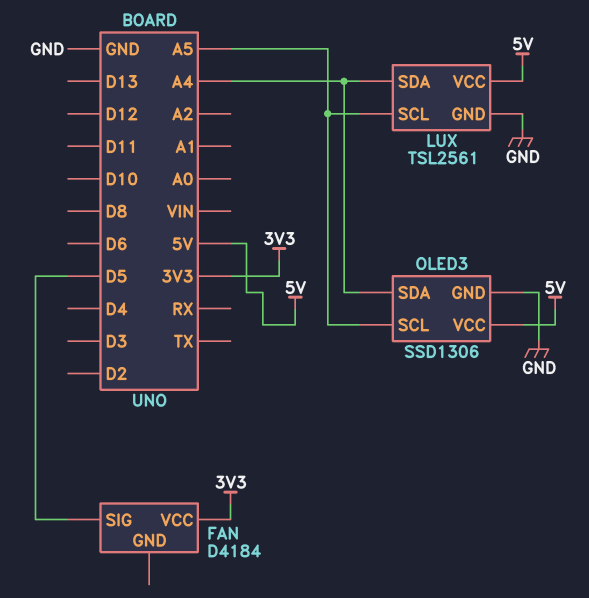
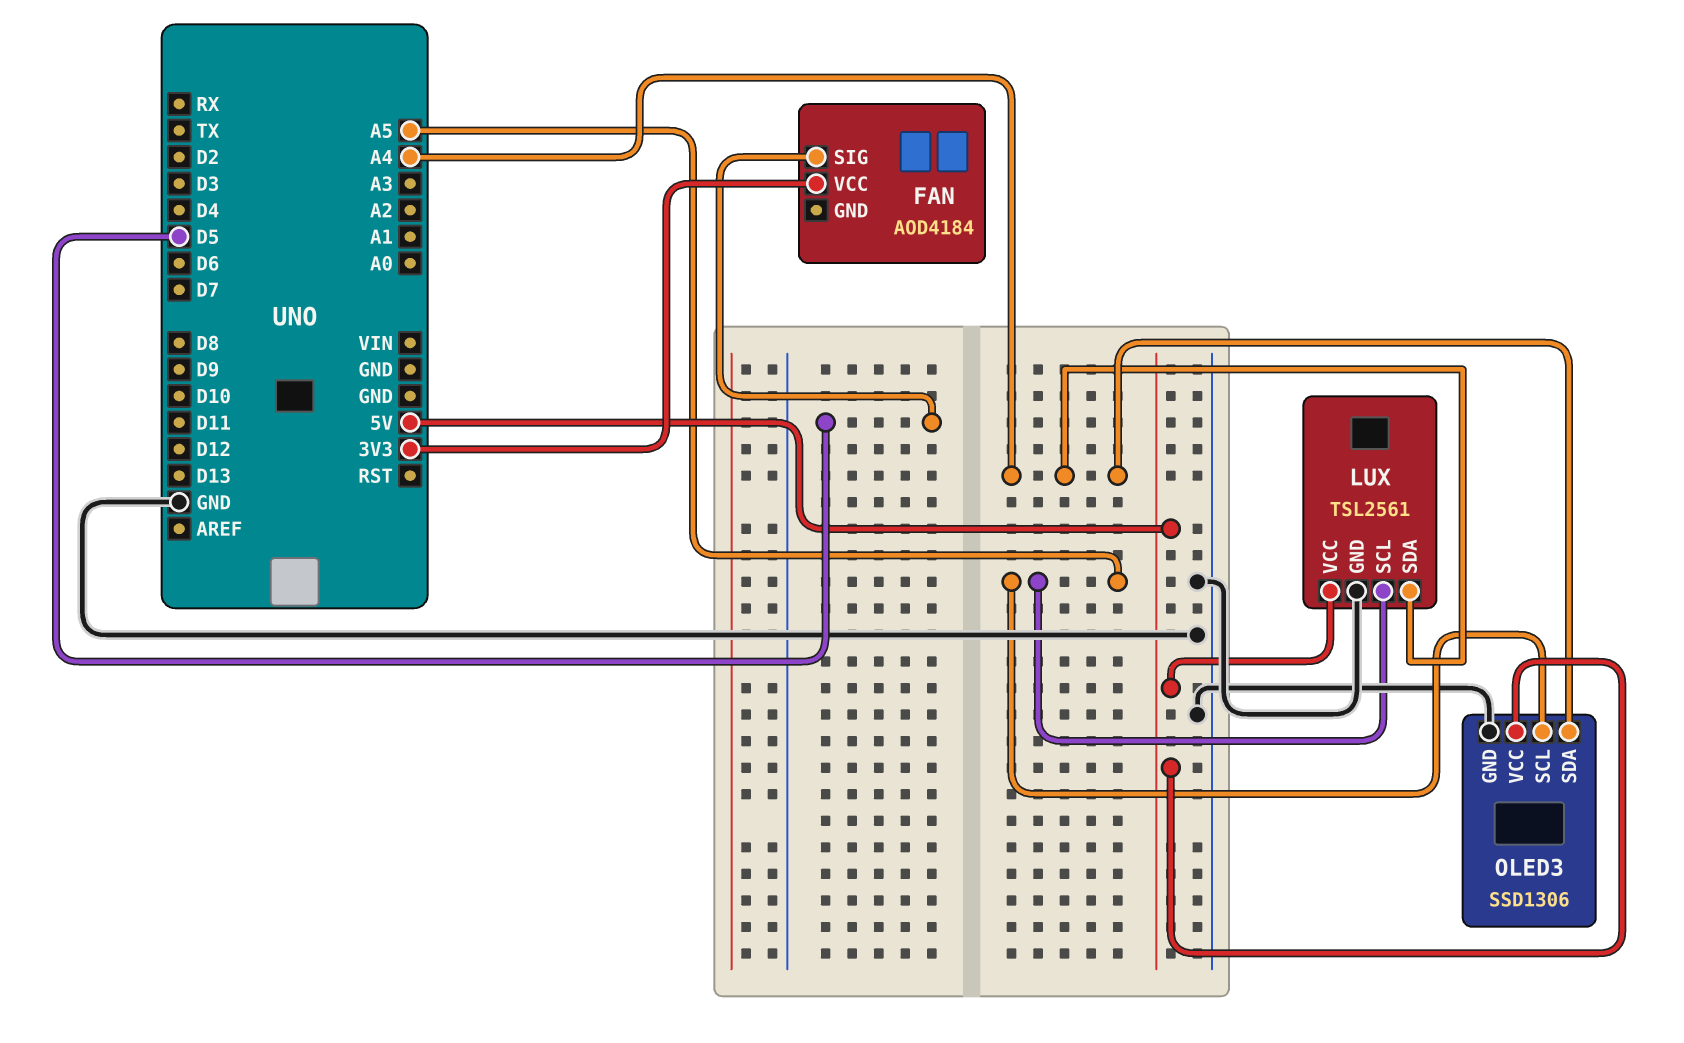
FAN: D4184 -> AOD4184

